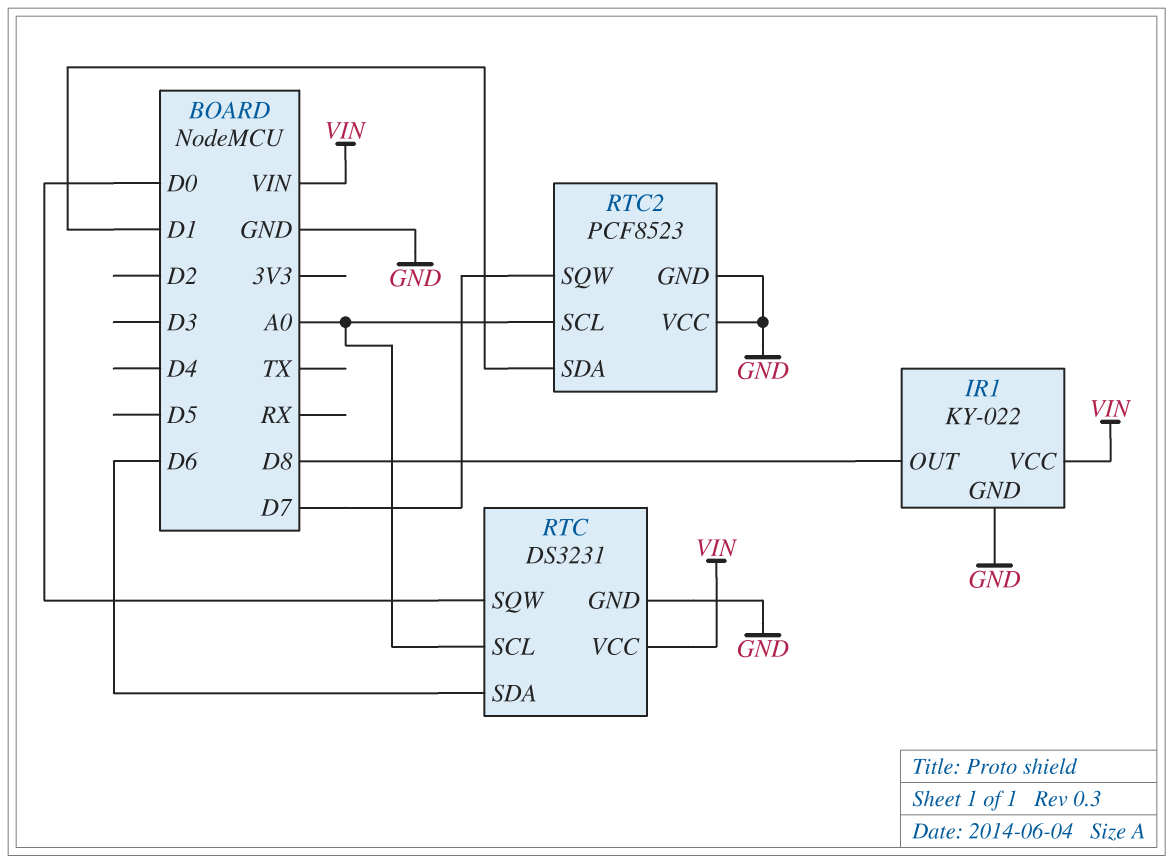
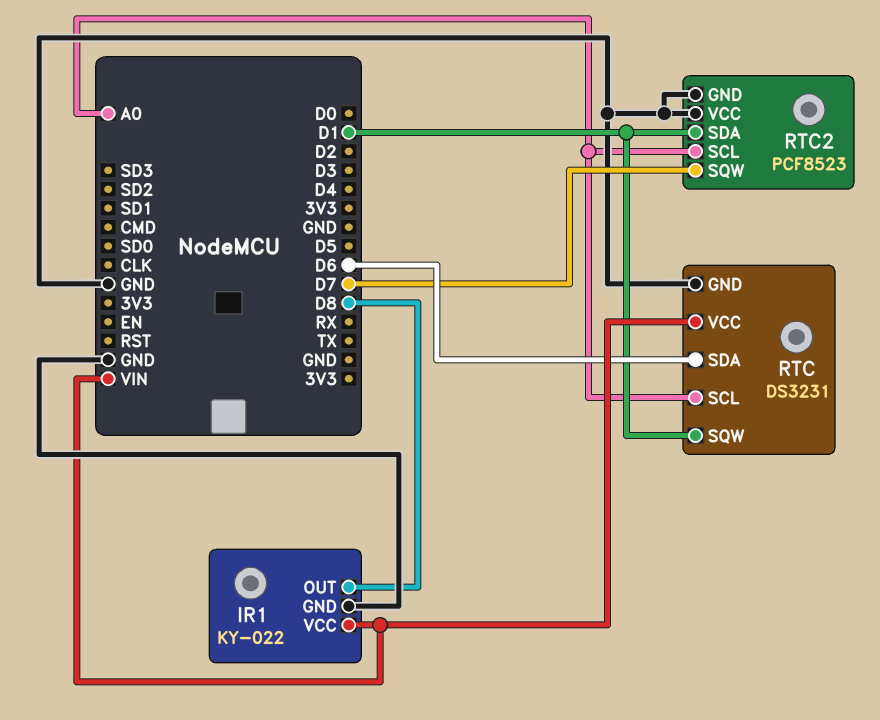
RTC pin SQW: D0 -> D1

